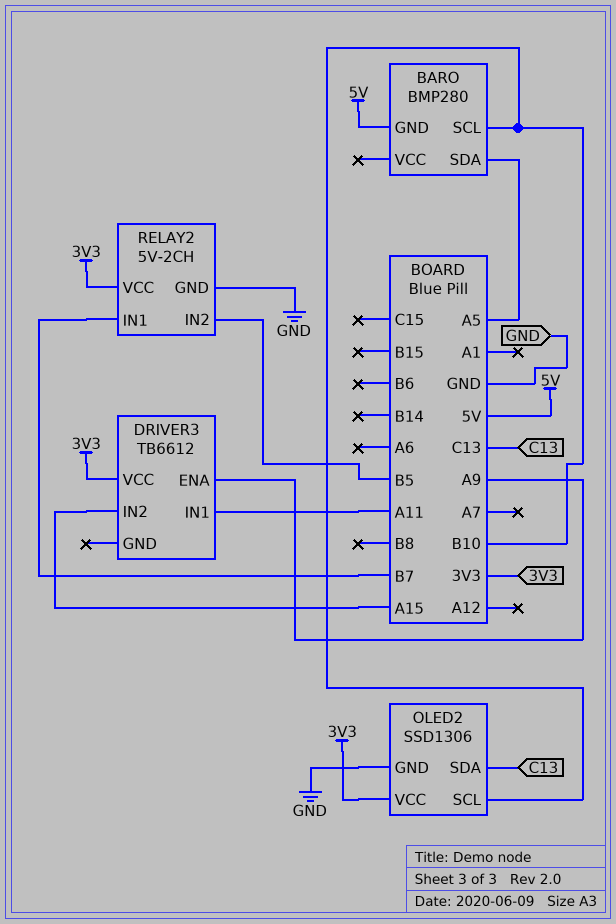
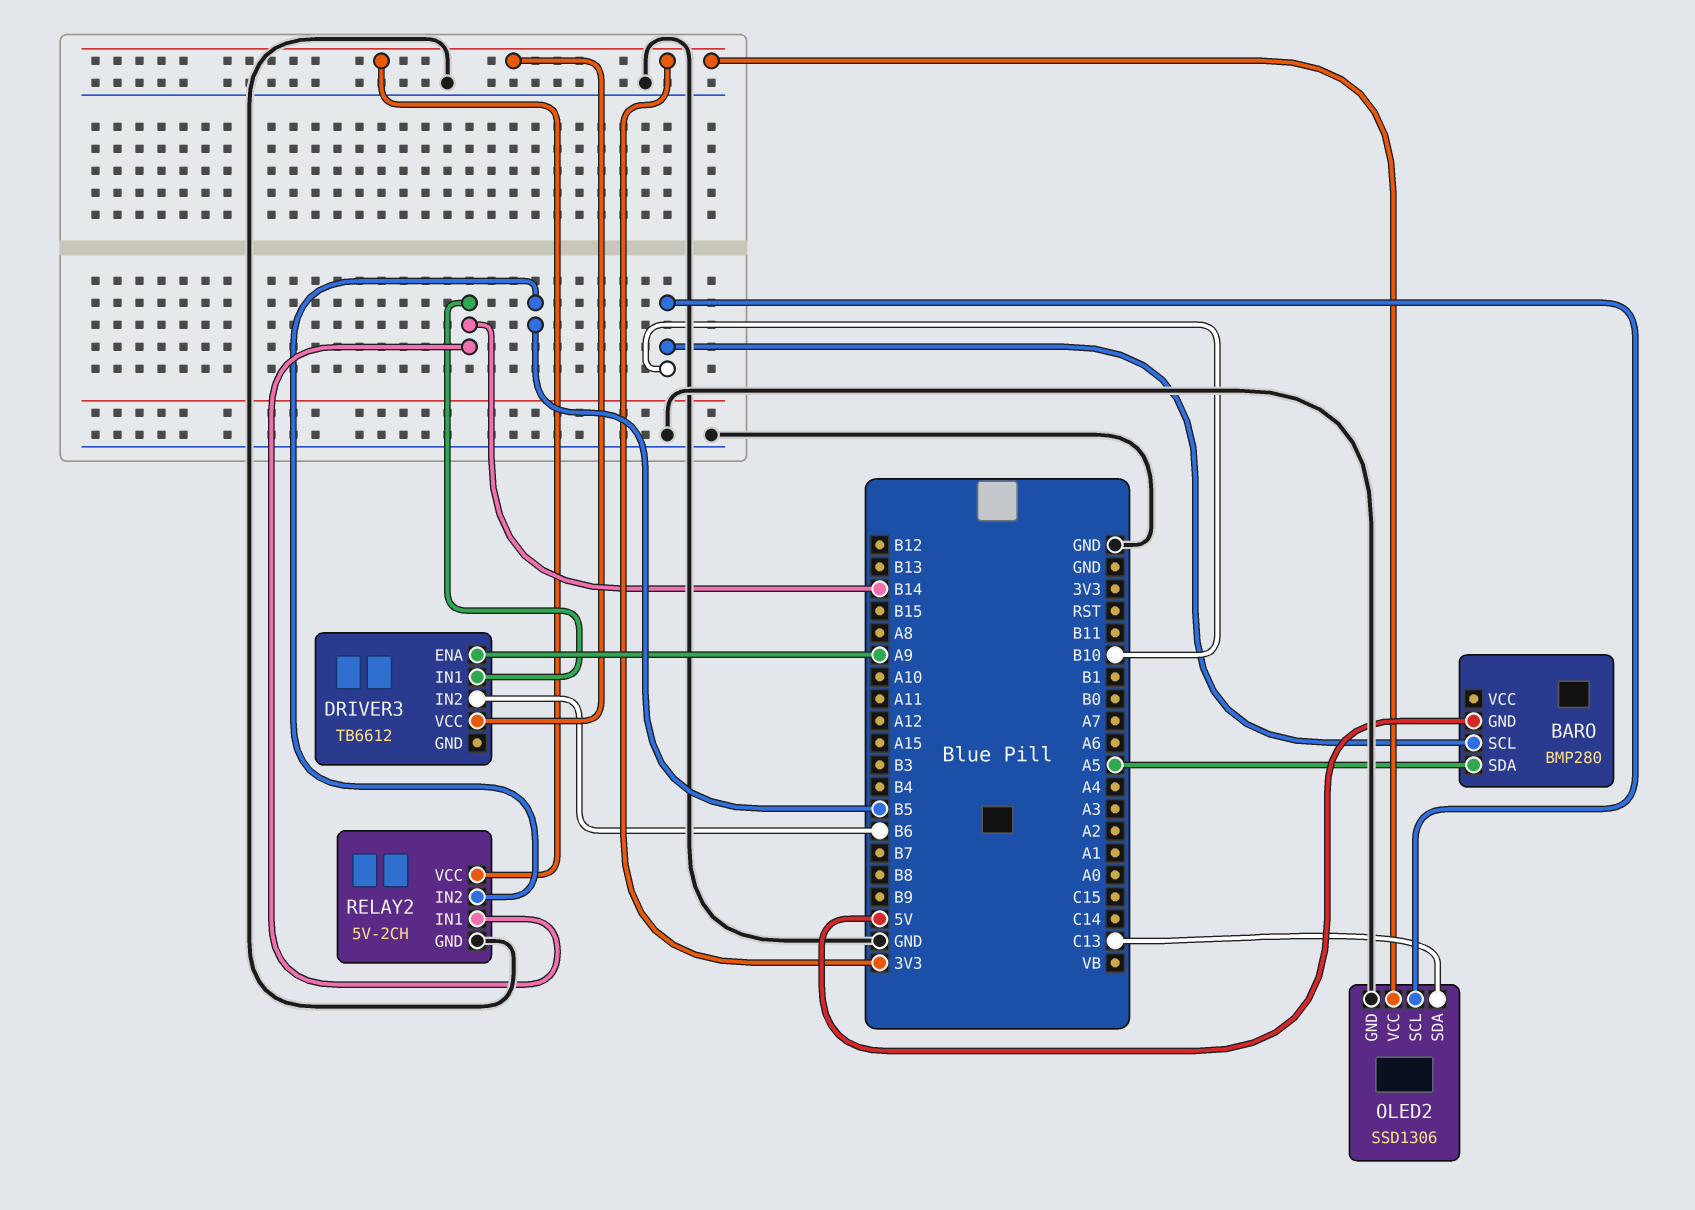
DRIVER3 pin IN1: A11 -> B14
DRIVER3 pin IN2: A15 -> B6
RELAY2 pin IN1: B7 -> B14

